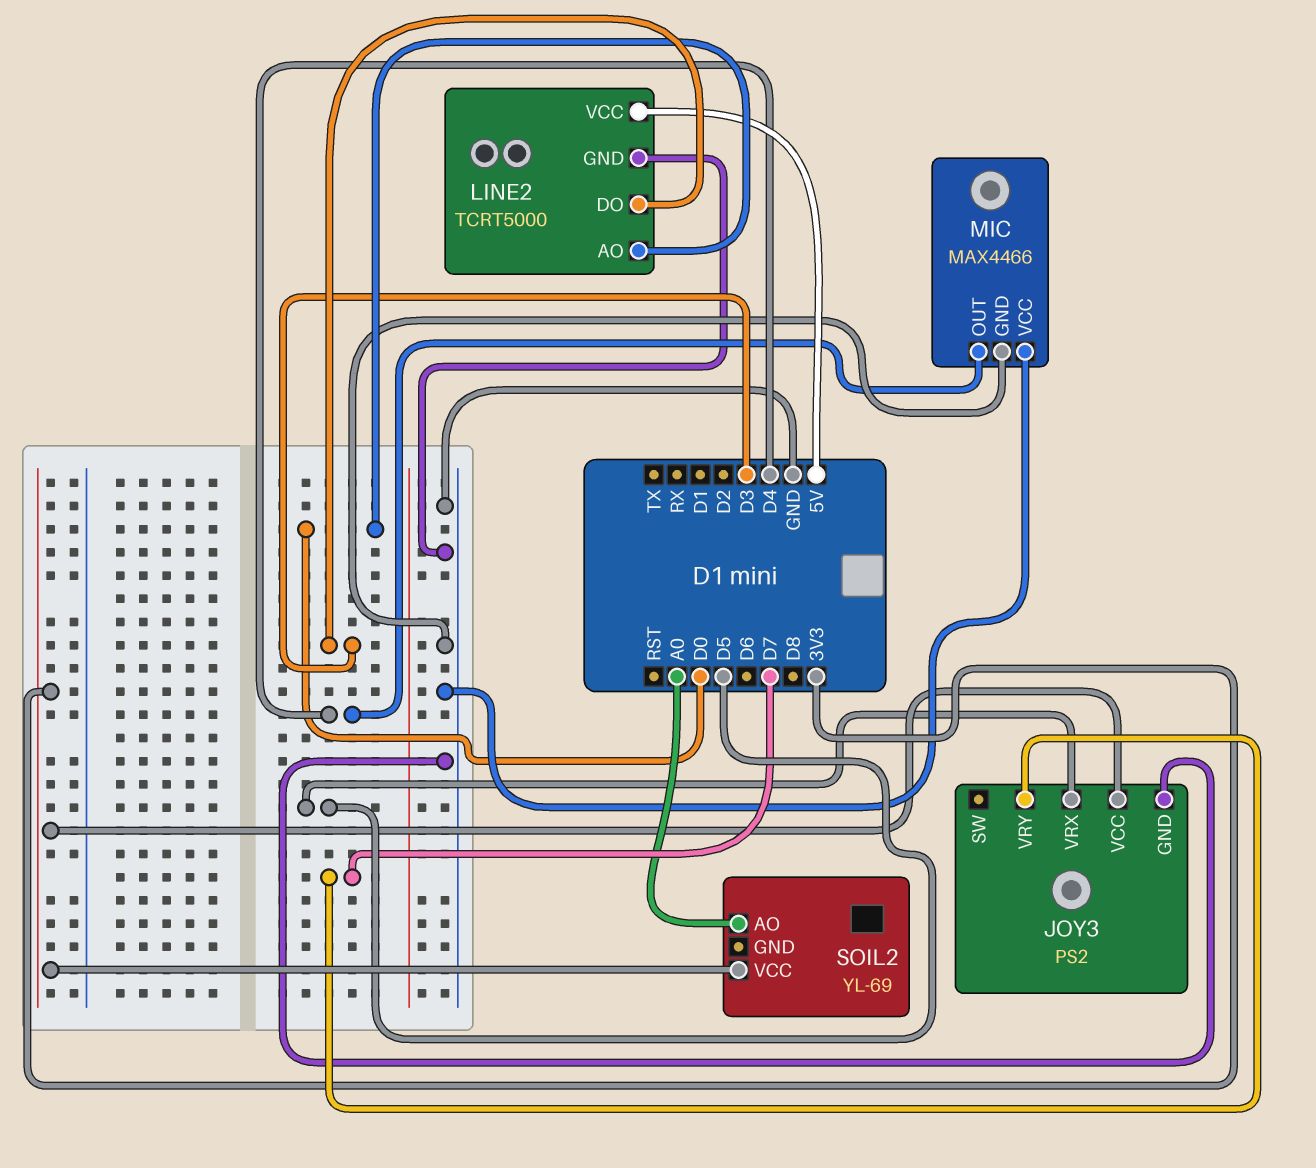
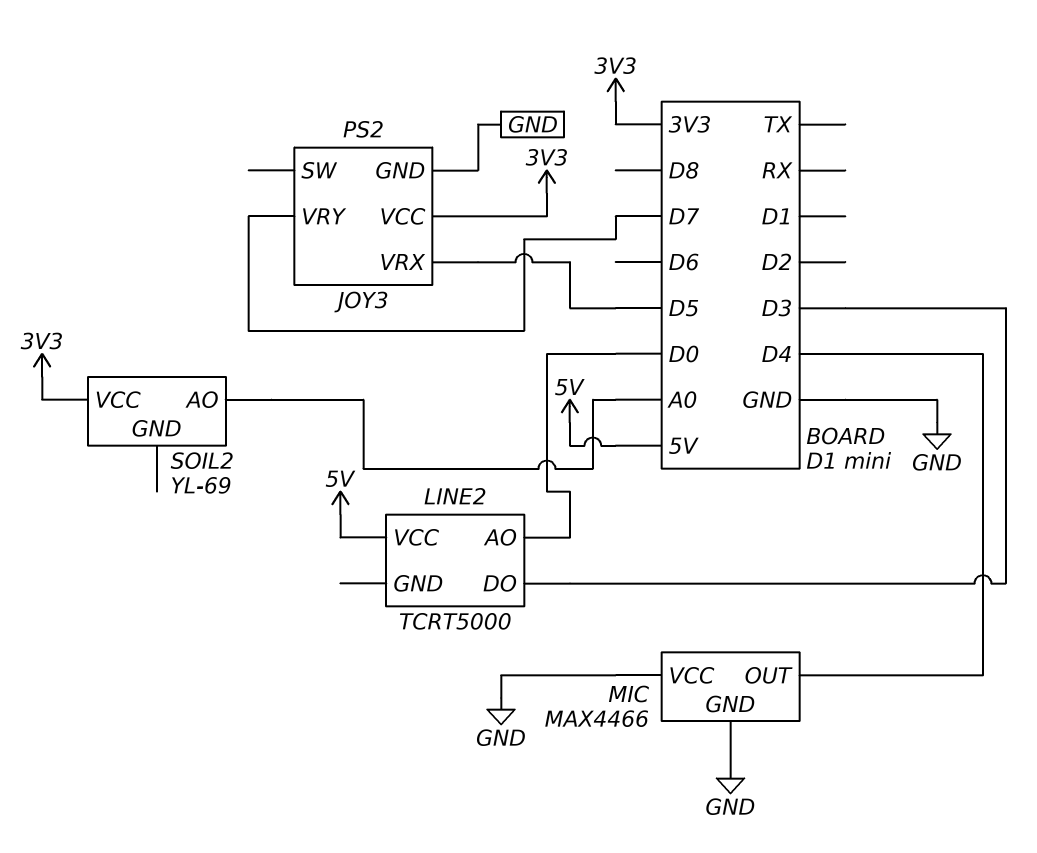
LINE2 pin GND: GND -> none

